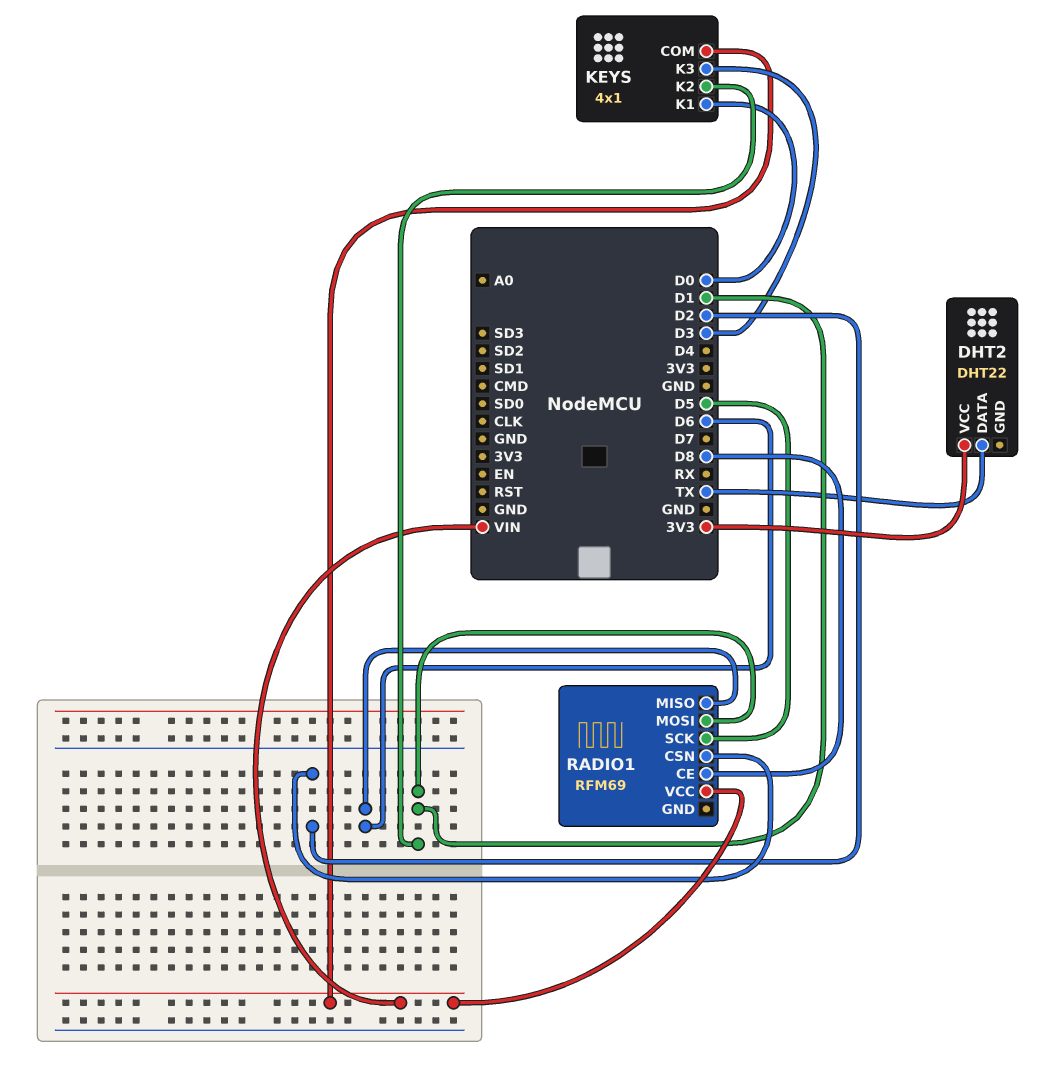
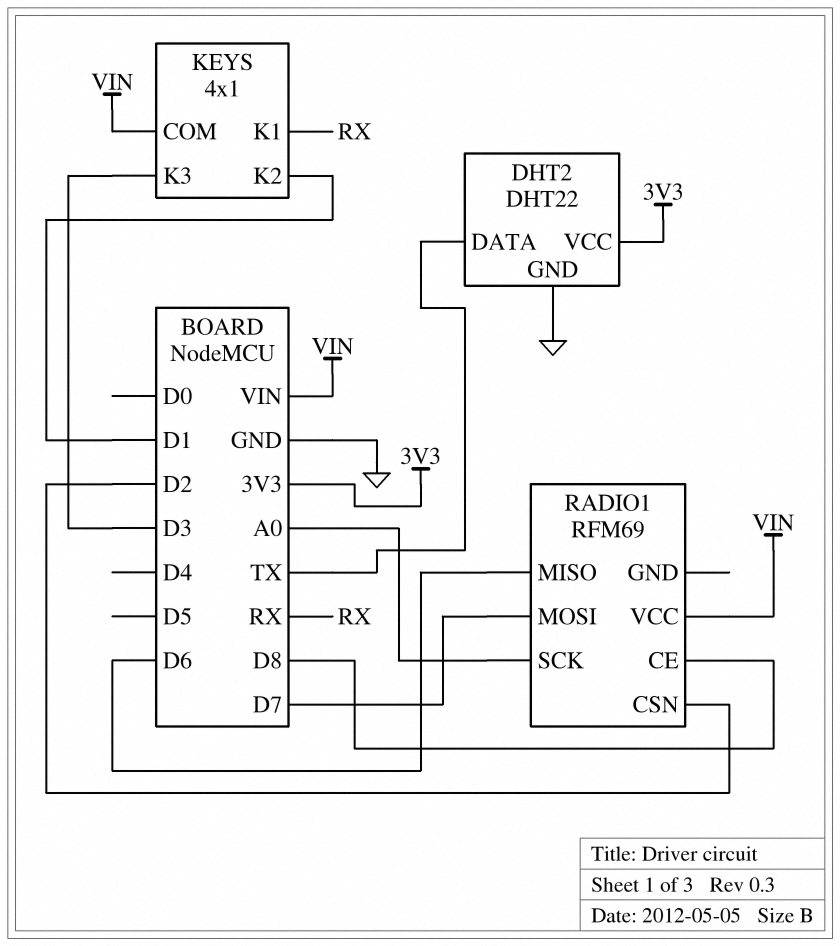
DHT2 pin GND: none -> GND
KEYS pin K1: D0 -> RX
RADIO1 pin MOSI: D1 -> D7
RADIO1 pin SCK: D5 -> A0

